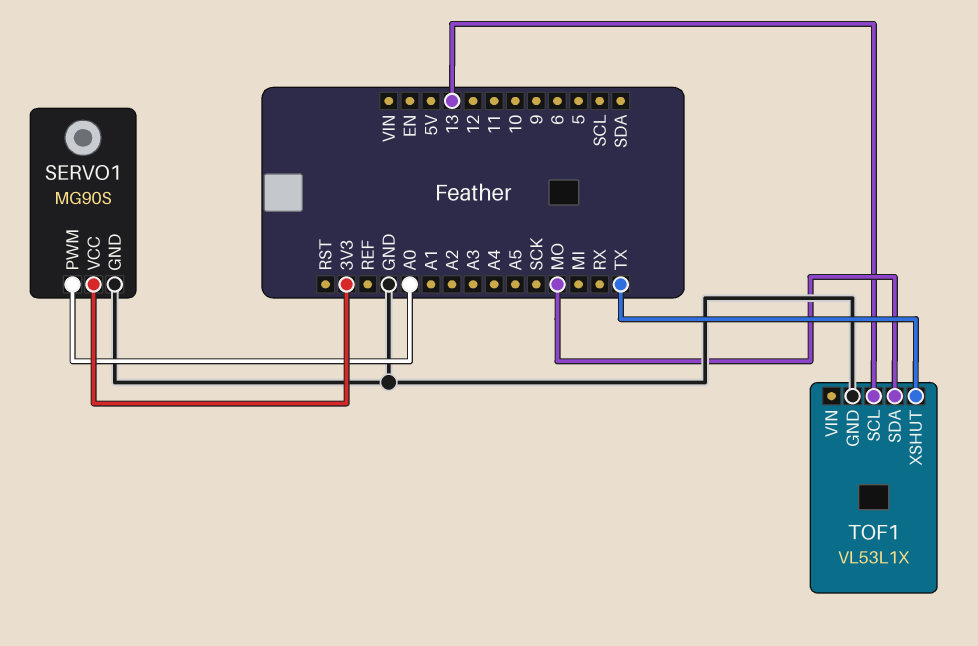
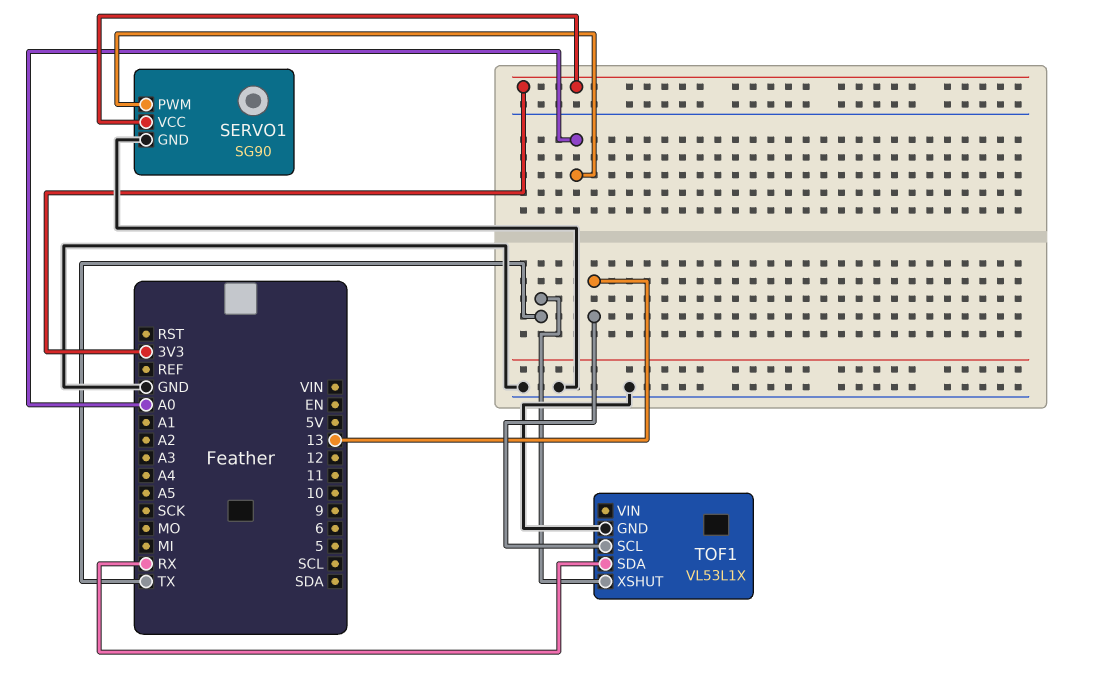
SERVO1: MG90S -> SG90
TOF1 pin SDA: MO -> RX

